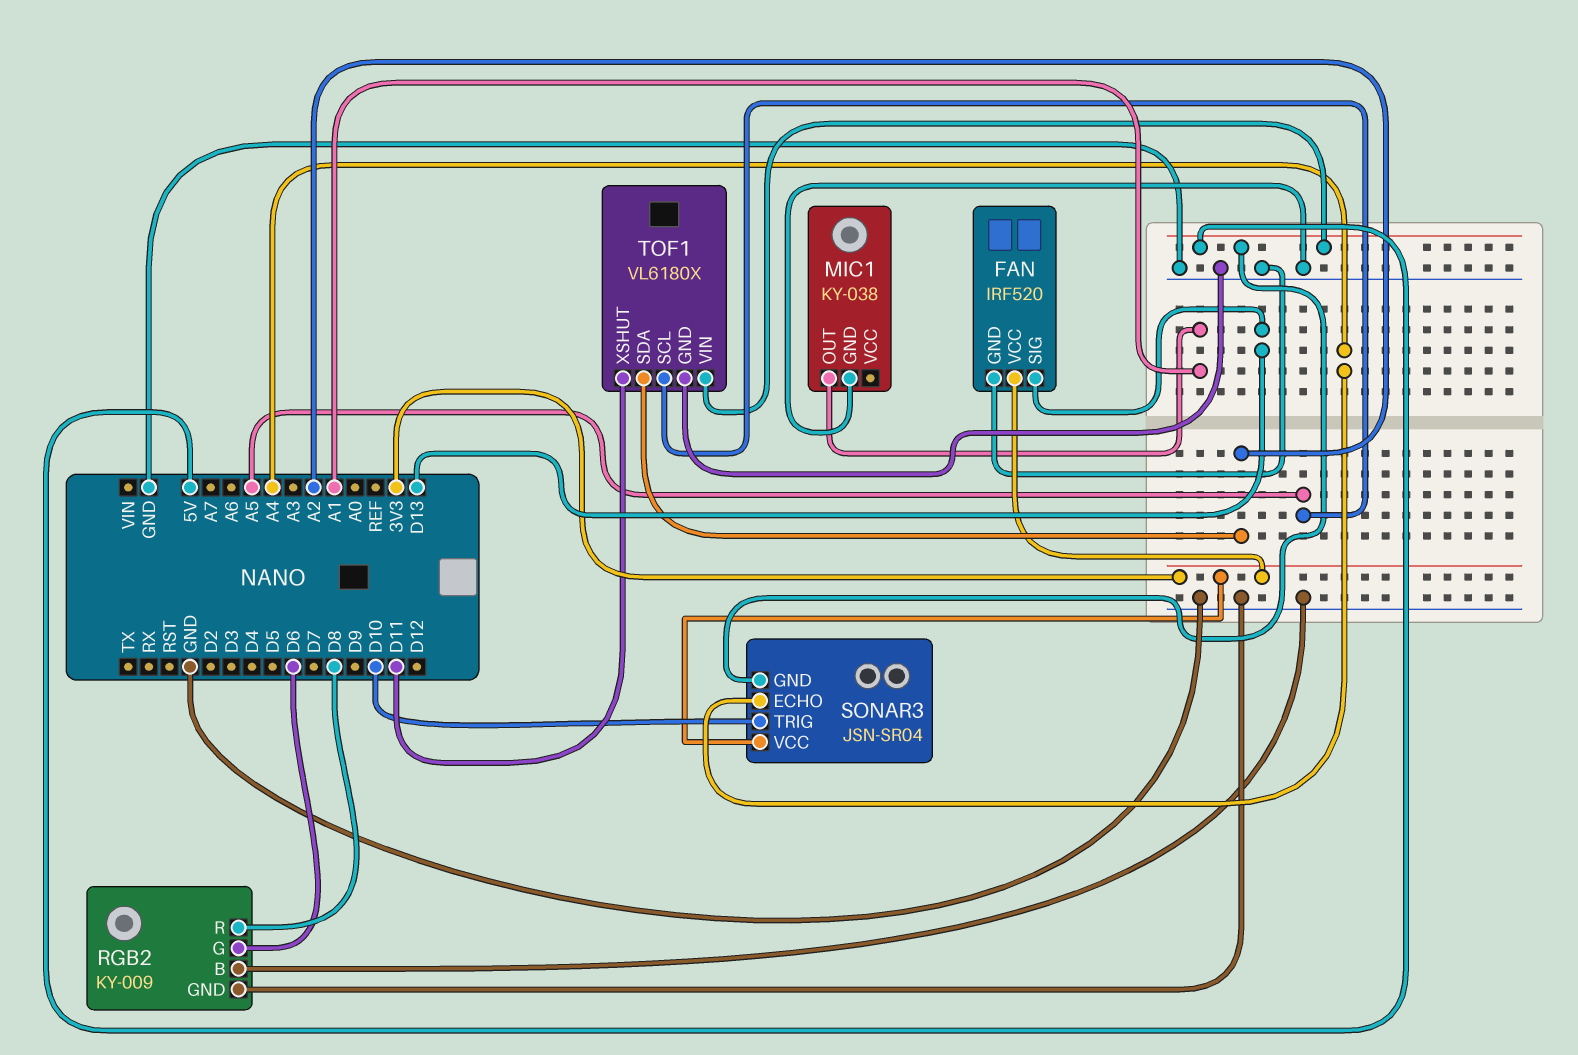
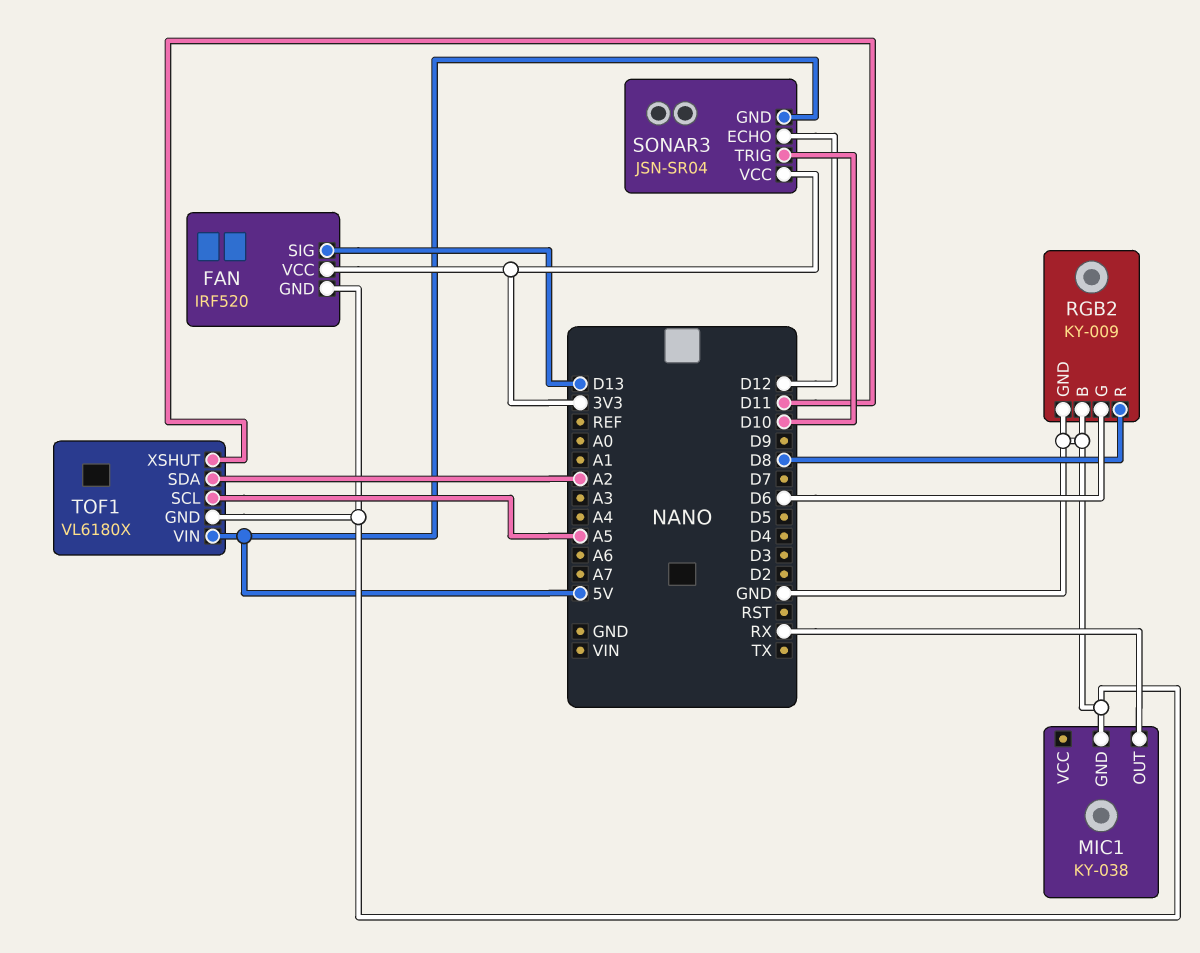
MIC1 pin OUT: A1 -> RX
SONAR3 pin ECHO: A4 -> D12

